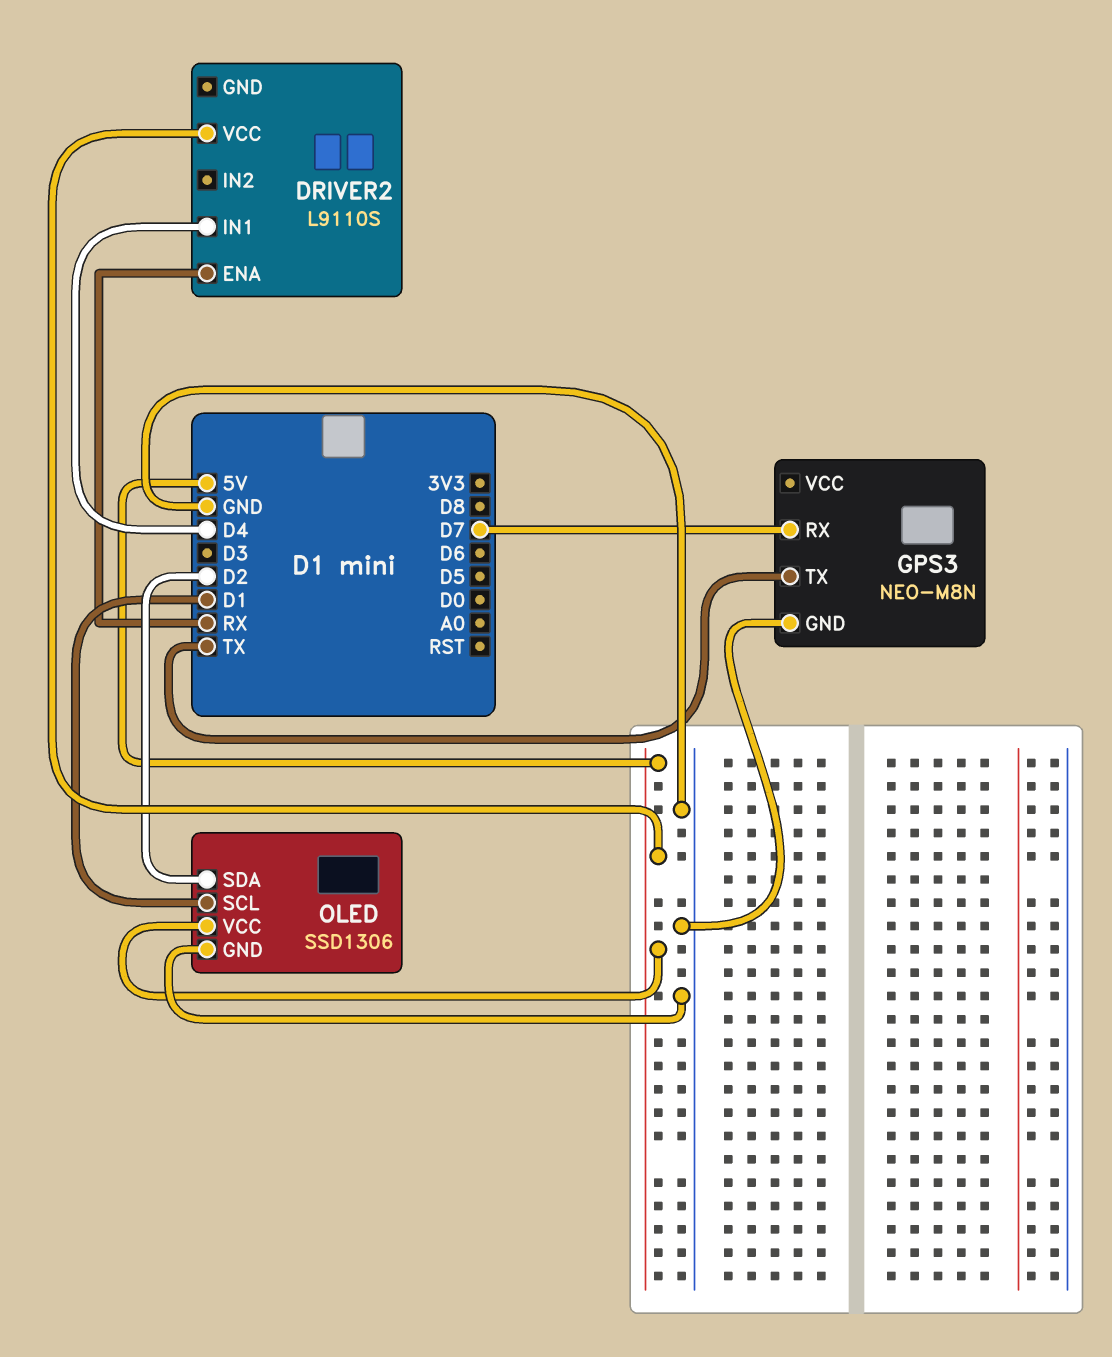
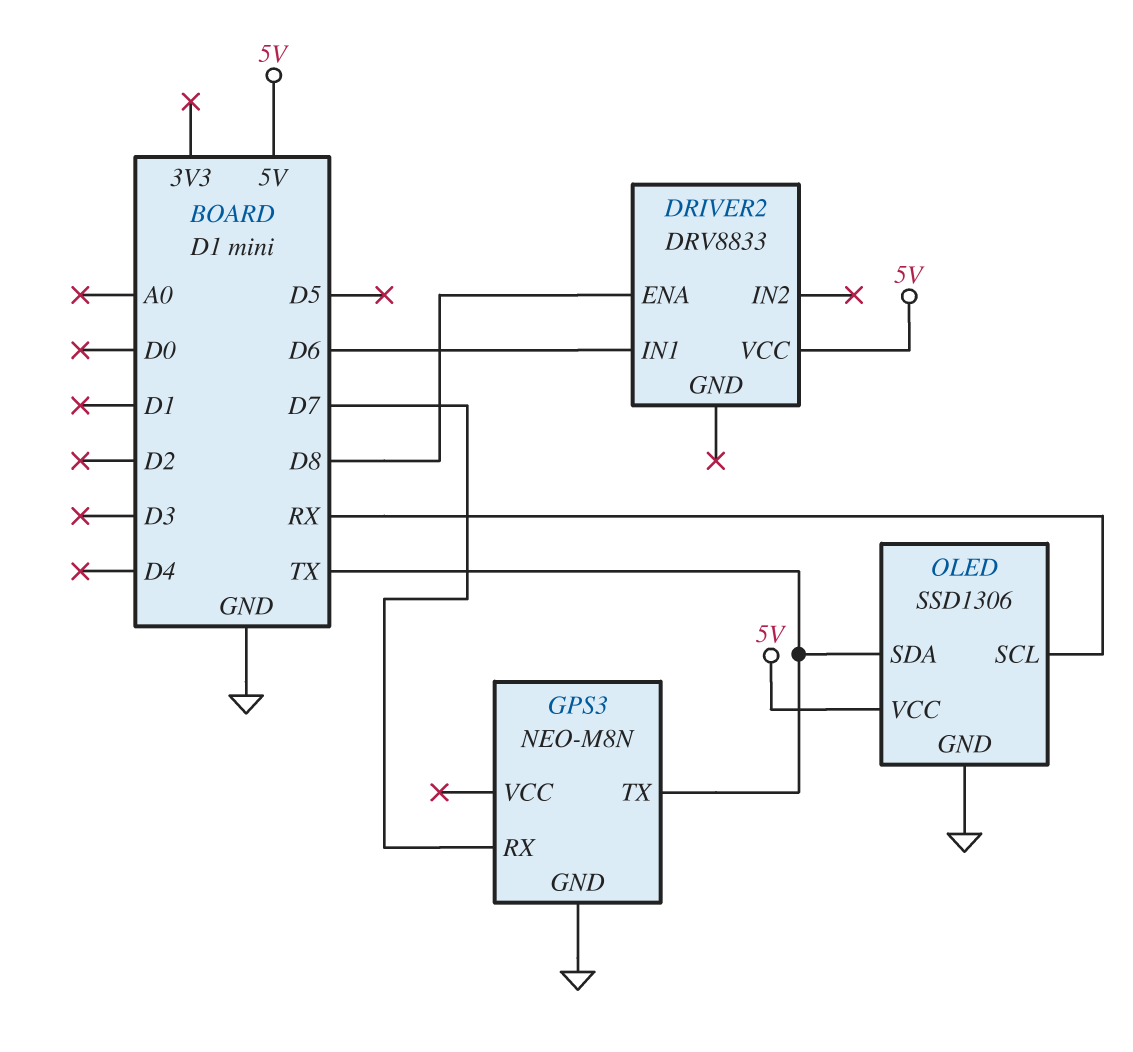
DRIVER2: L9110S -> DRV8833
DRIVER2 pin ENA: RX -> D8
DRIVER2 pin IN1: D4 -> D6
OLED pin SCL: D1 -> RX
OLED pin SDA: D2 -> TX

